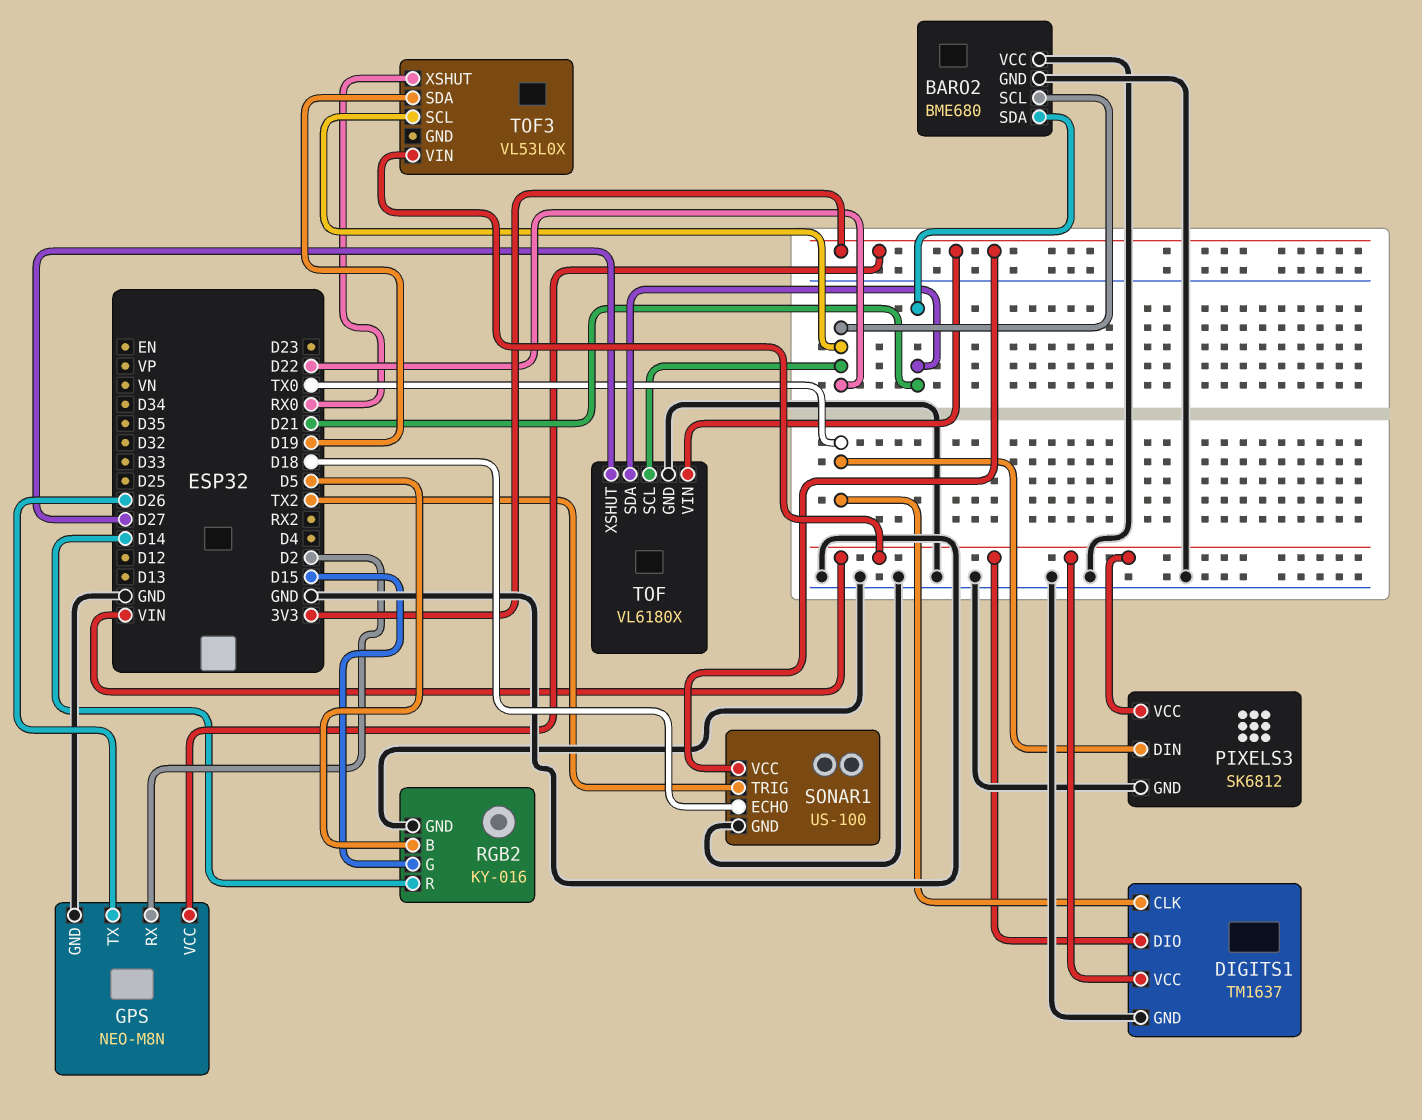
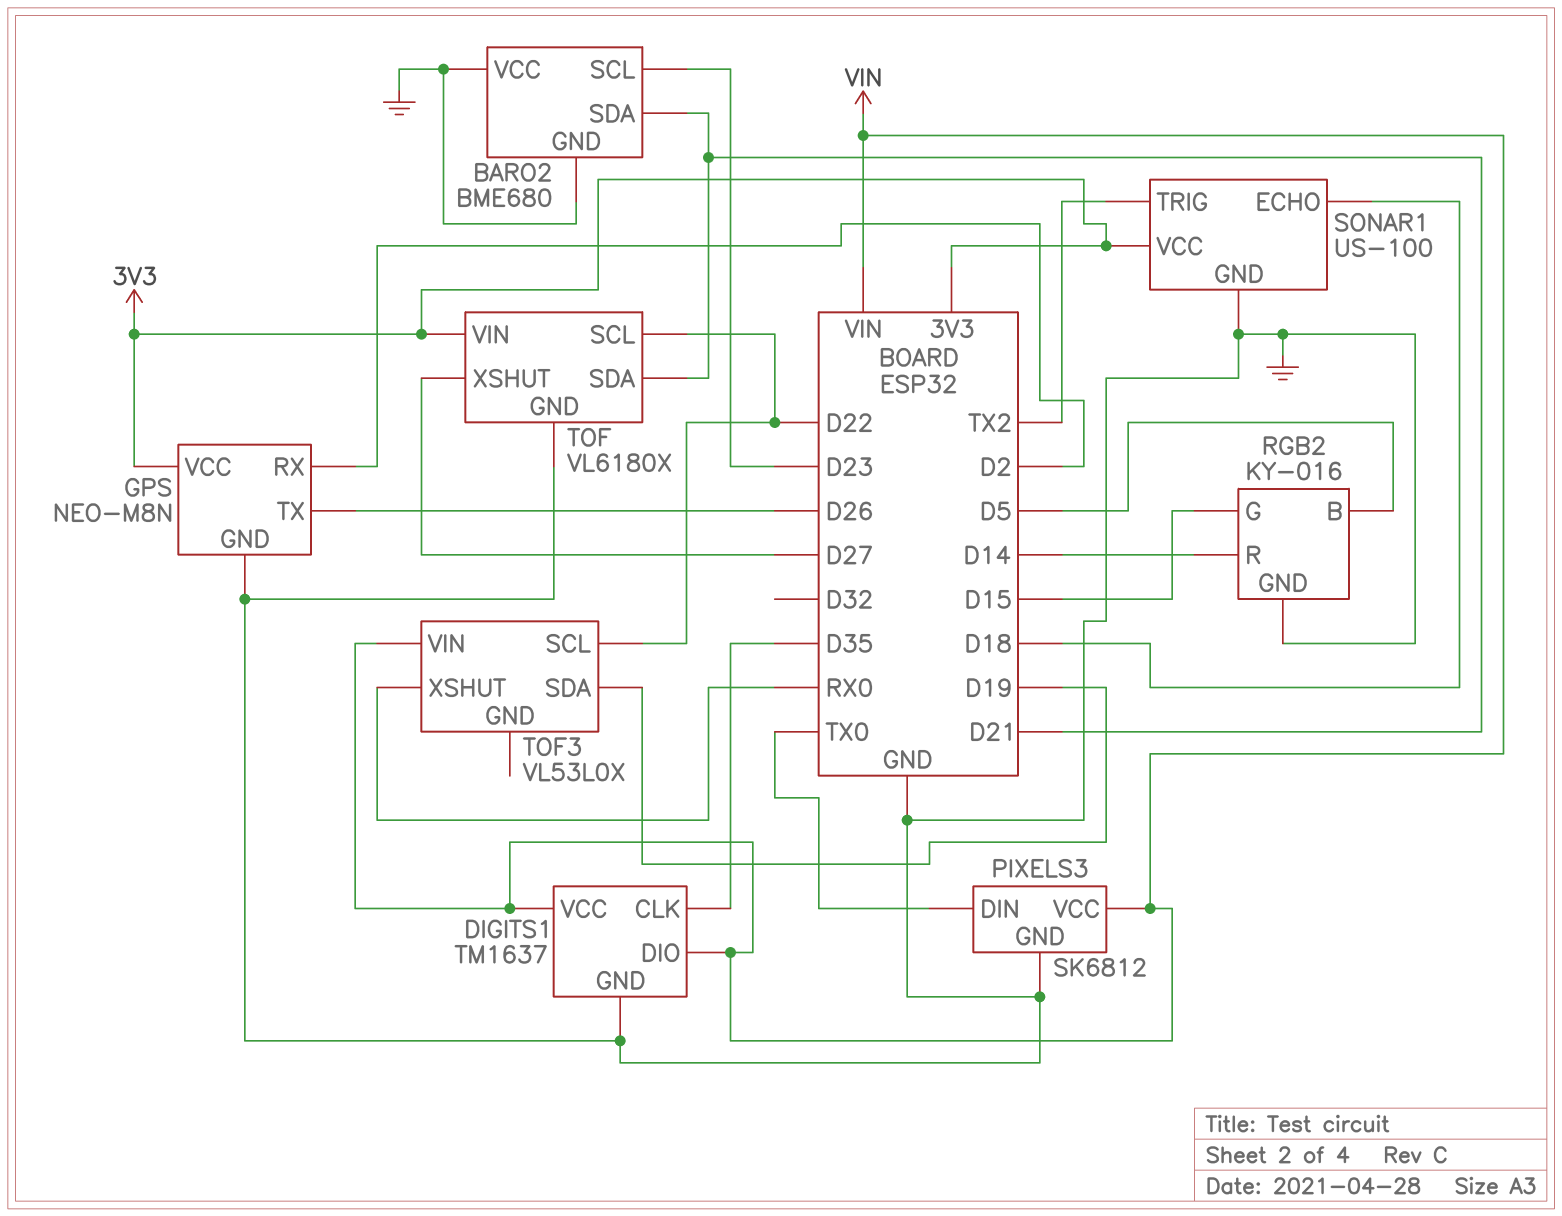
BARO2 pin SCL: D22 -> D23
DIGITS1 pin CLK: TX0 -> D35

